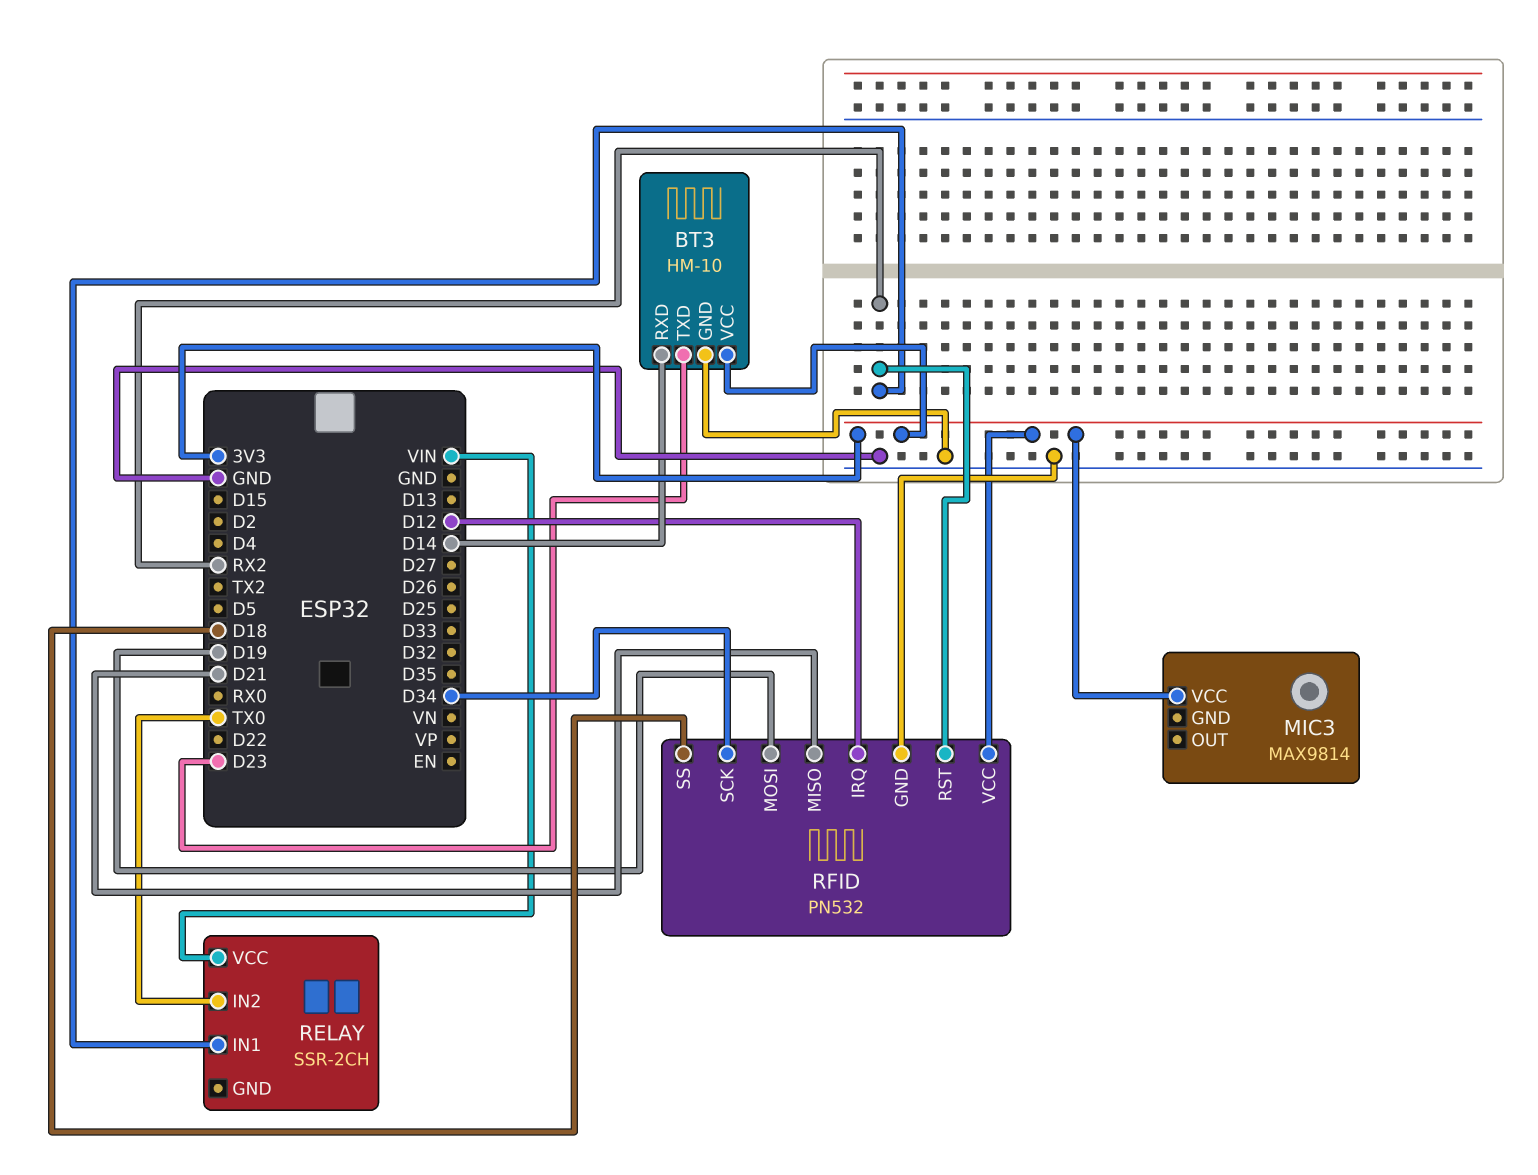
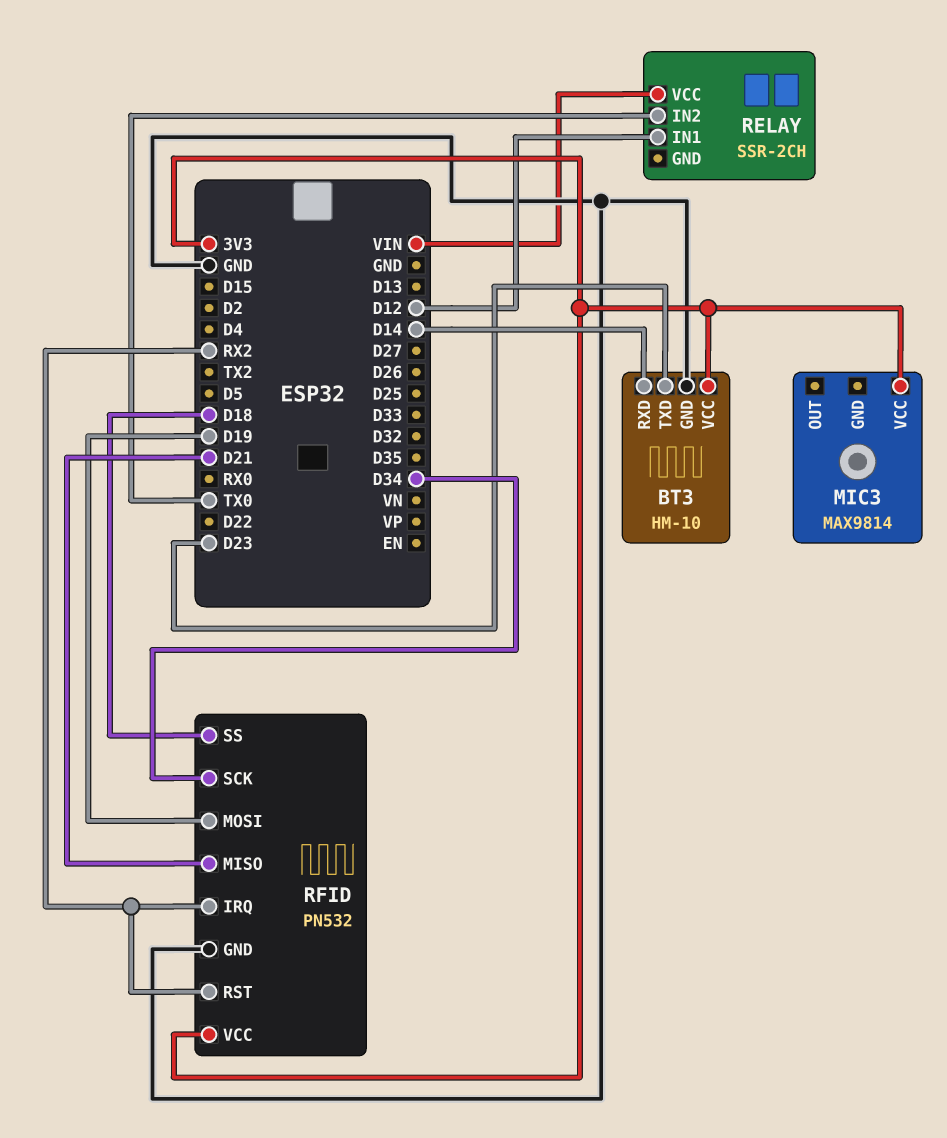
RELAY pin IN1: RX2 -> D12
RFID pin IRQ: D12 -> RX2

